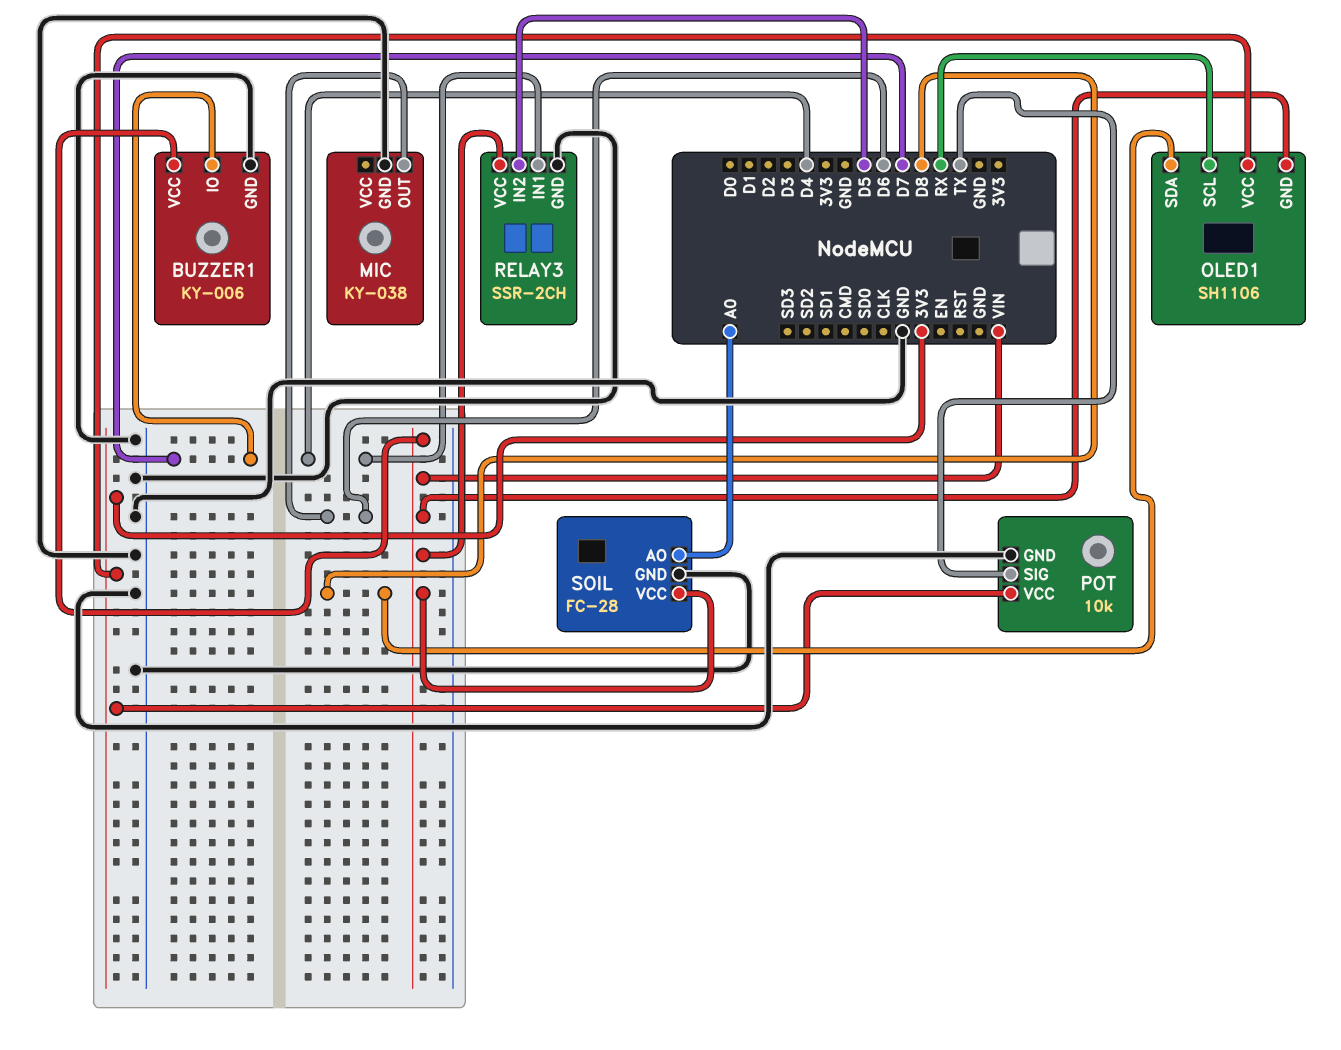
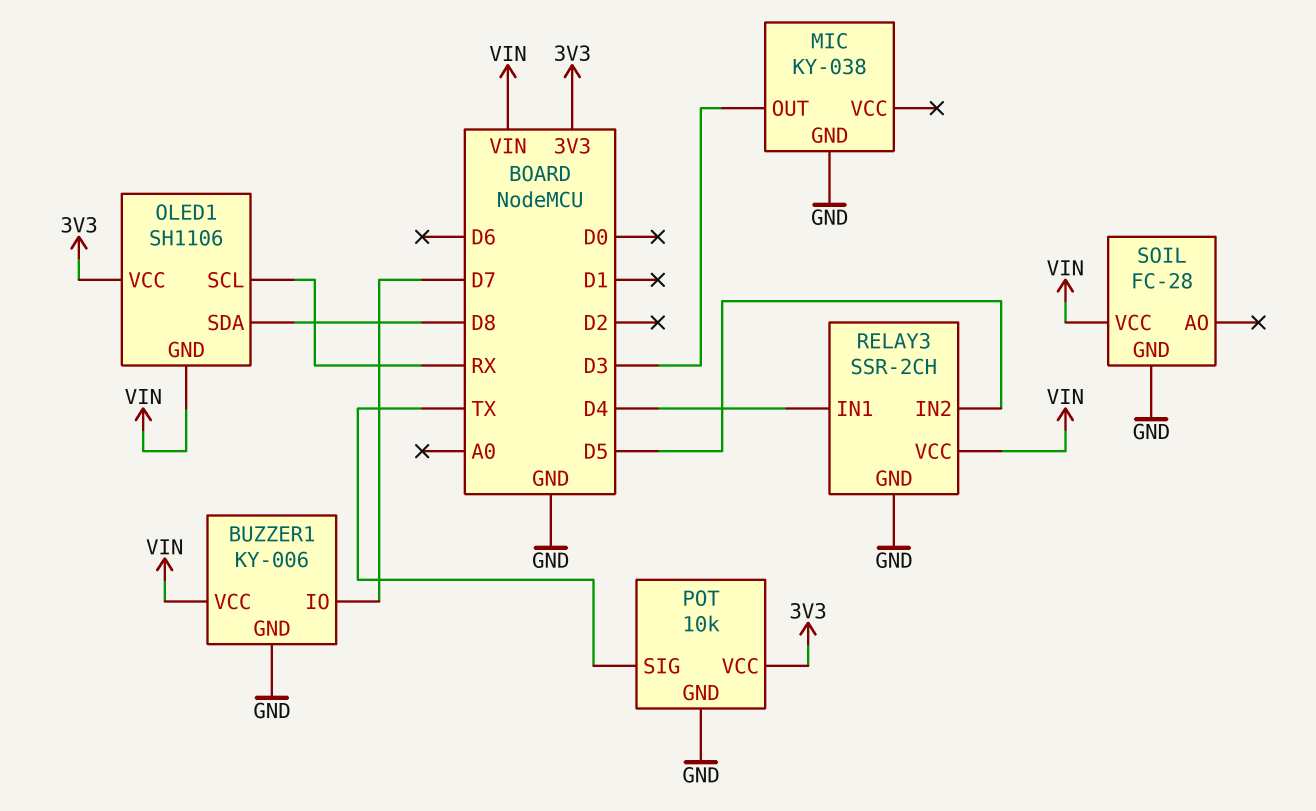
MIC pin OUT: D6 -> D3
SOIL pin AO: A0 -> none

